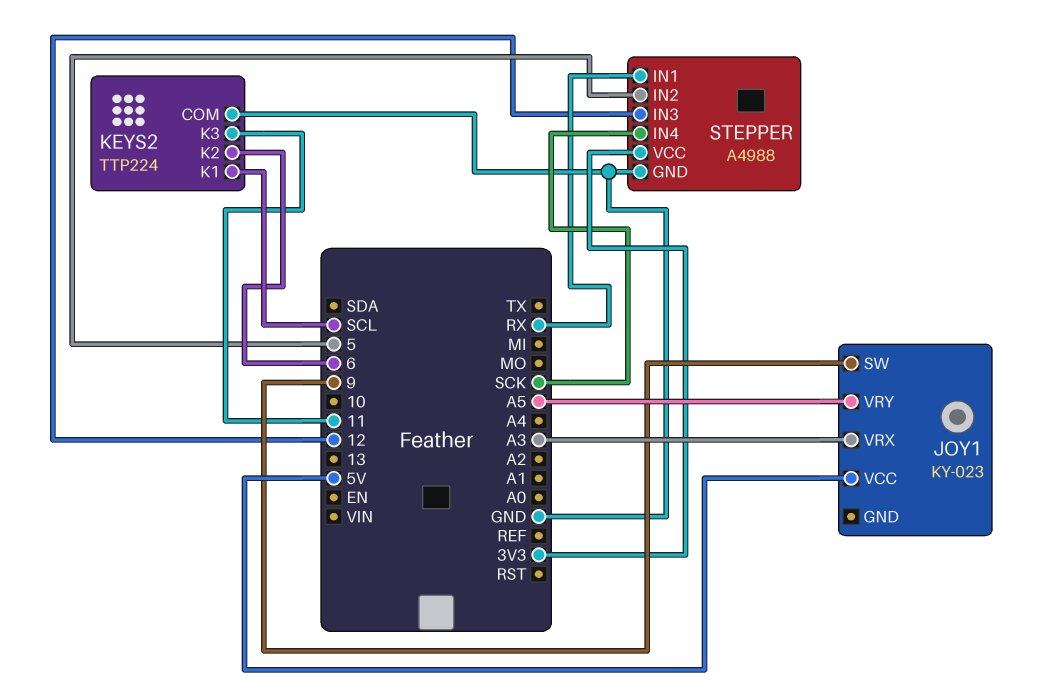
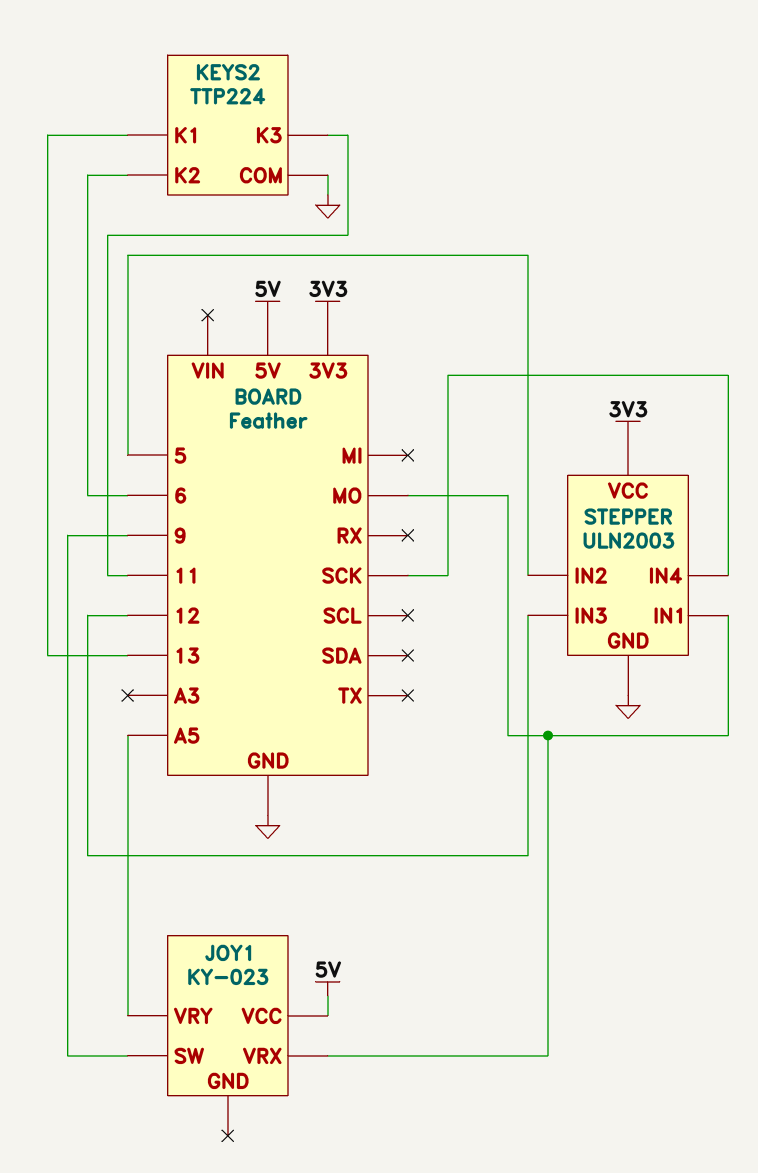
JOY1 pin VRX: A3 -> MO
KEYS2 pin K1: SCL -> 13
STEPPER: A4988 -> ULN2003
STEPPER pin IN1: RX -> MO

